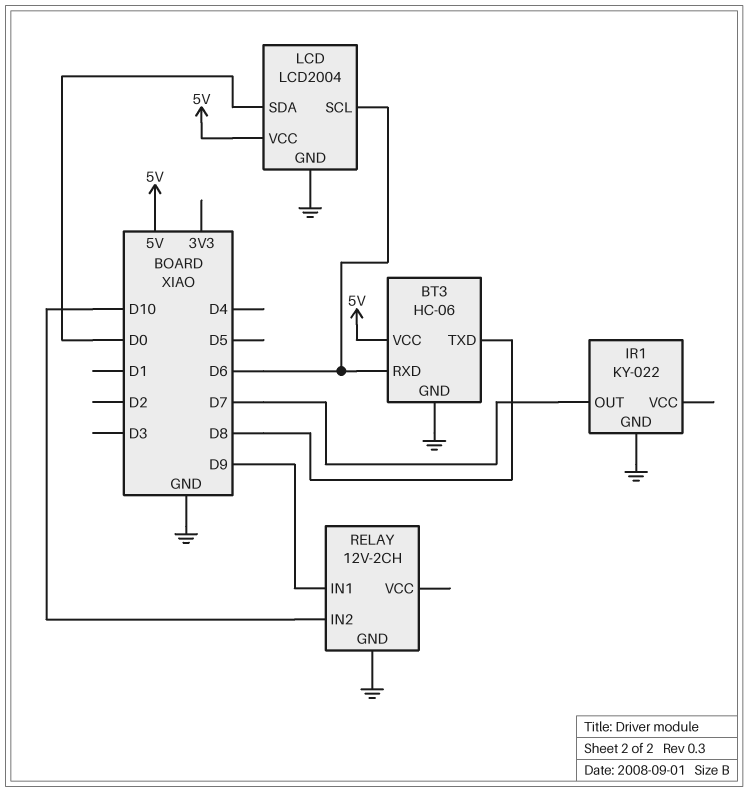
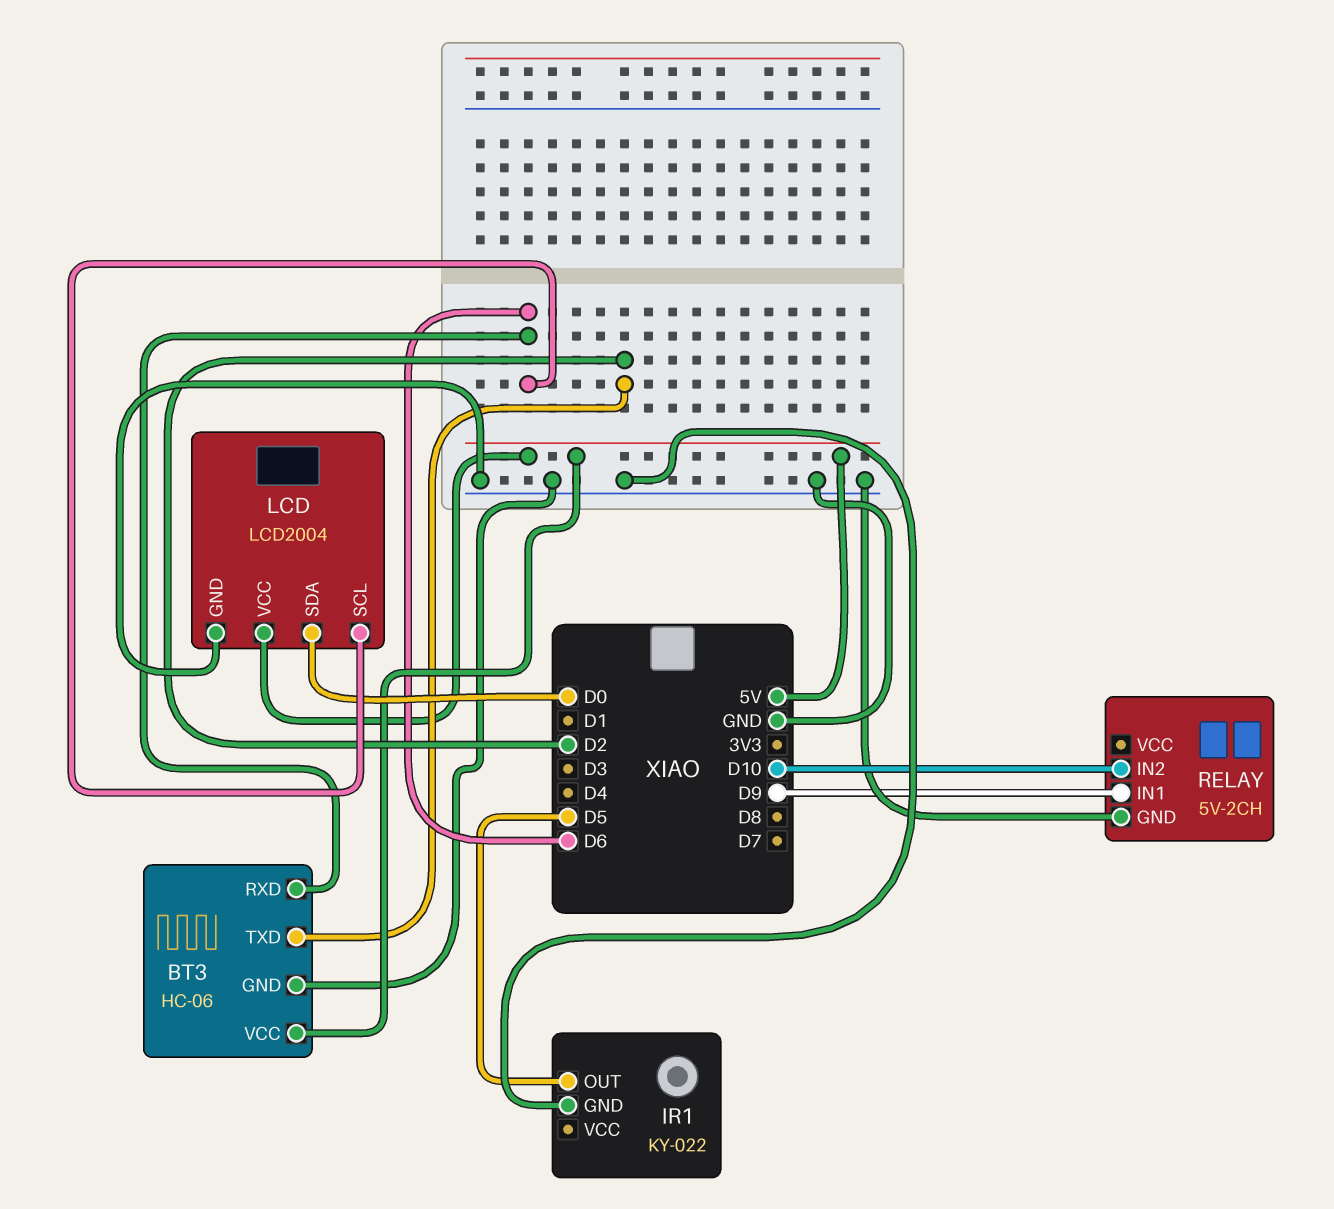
BT3 pin TXD: D8 -> D2
IR1 pin OUT: D7 -> D5
RELAY: 12V-2CH -> 5V-2CH

